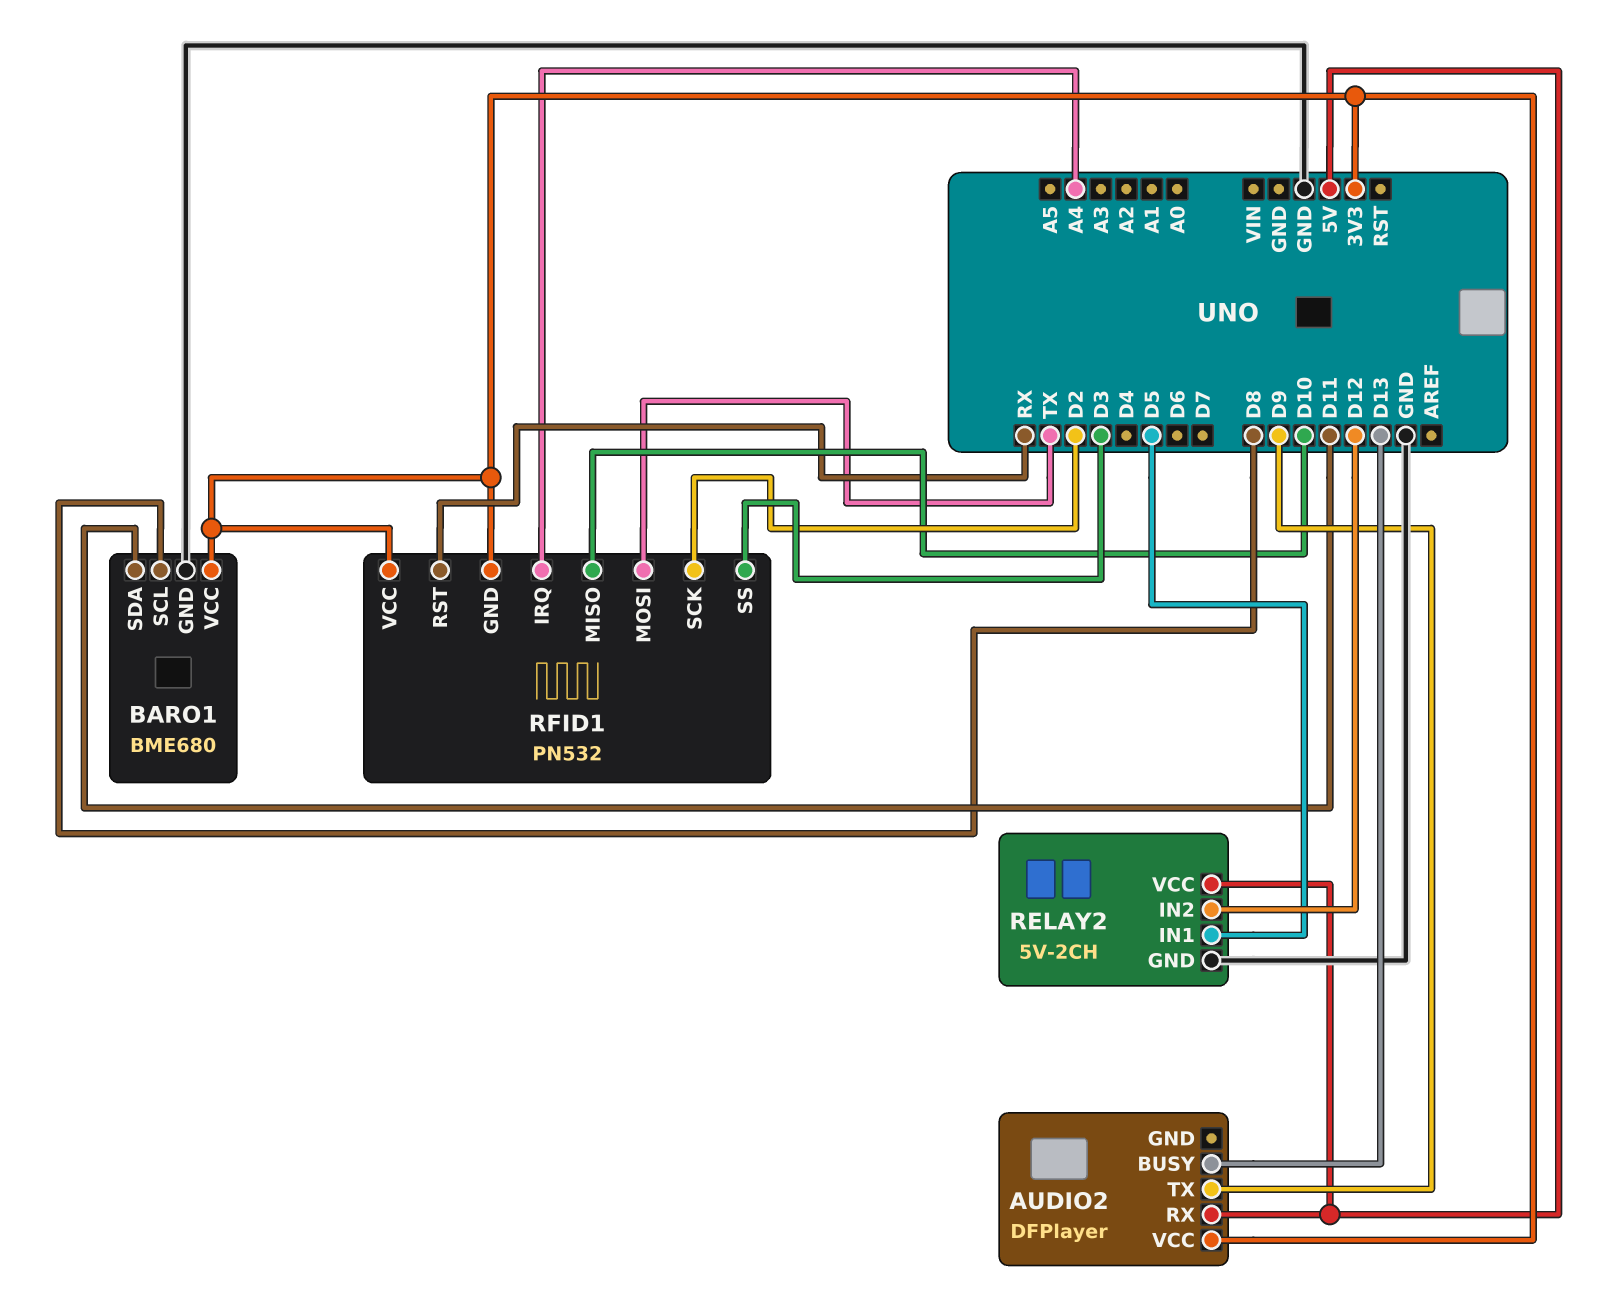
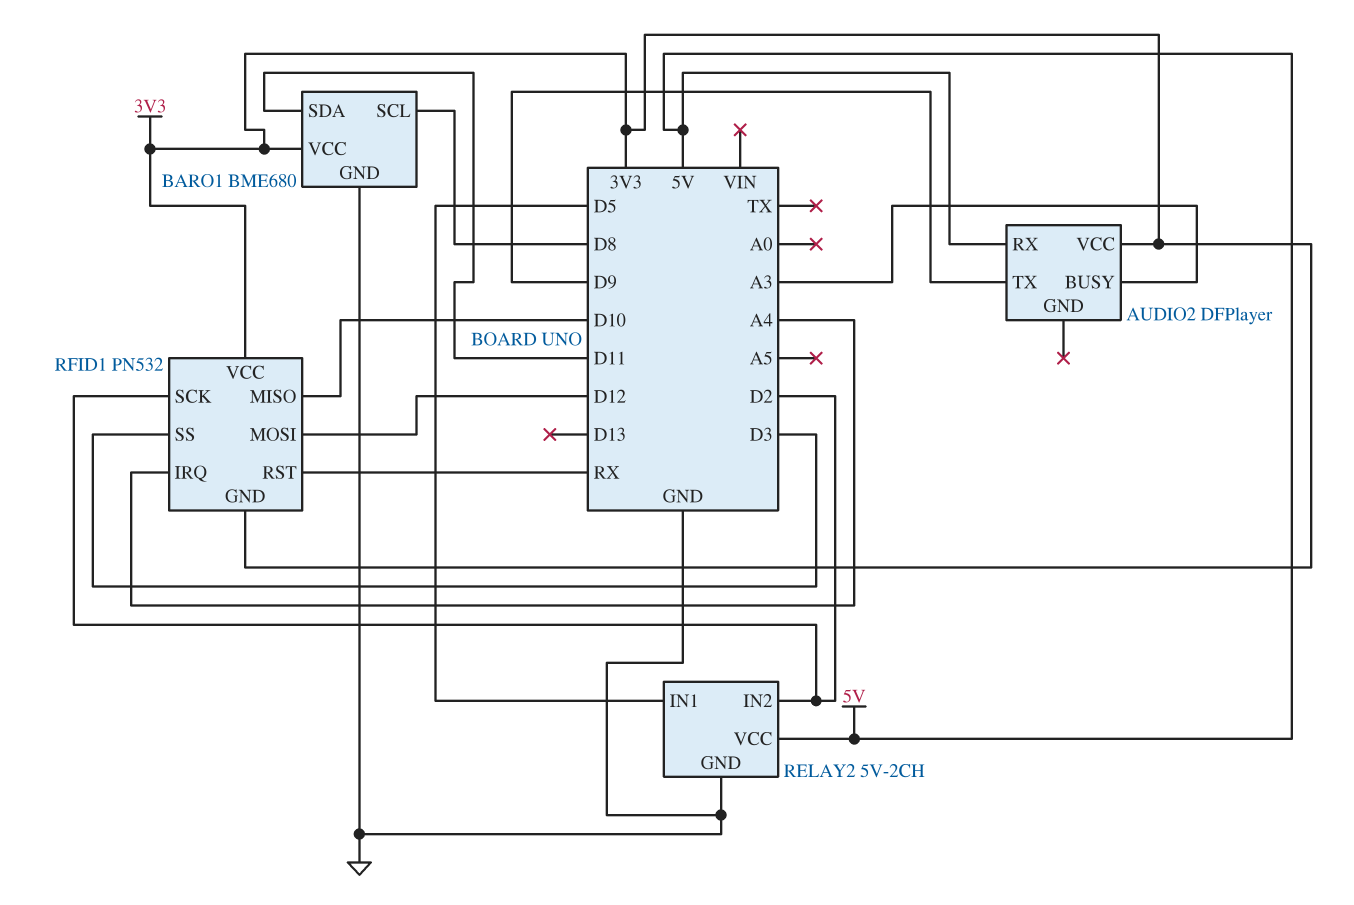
AUDIO2 pin BUSY: D13 -> A3
RELAY2 pin IN2: D12 -> D2
RFID1 pin MOSI: TX -> D12

